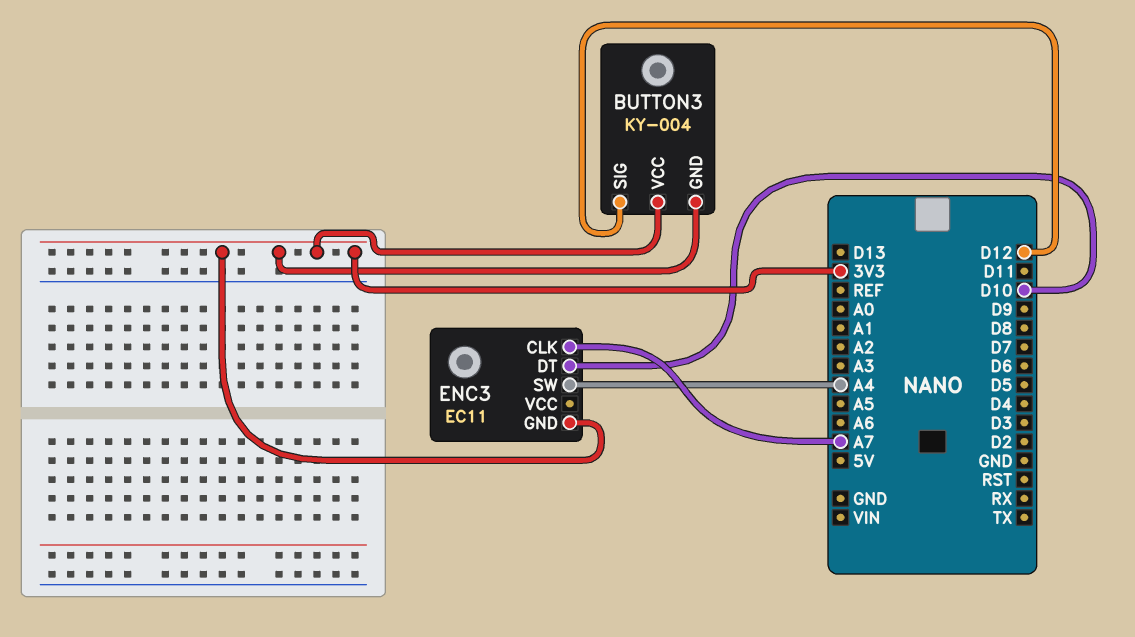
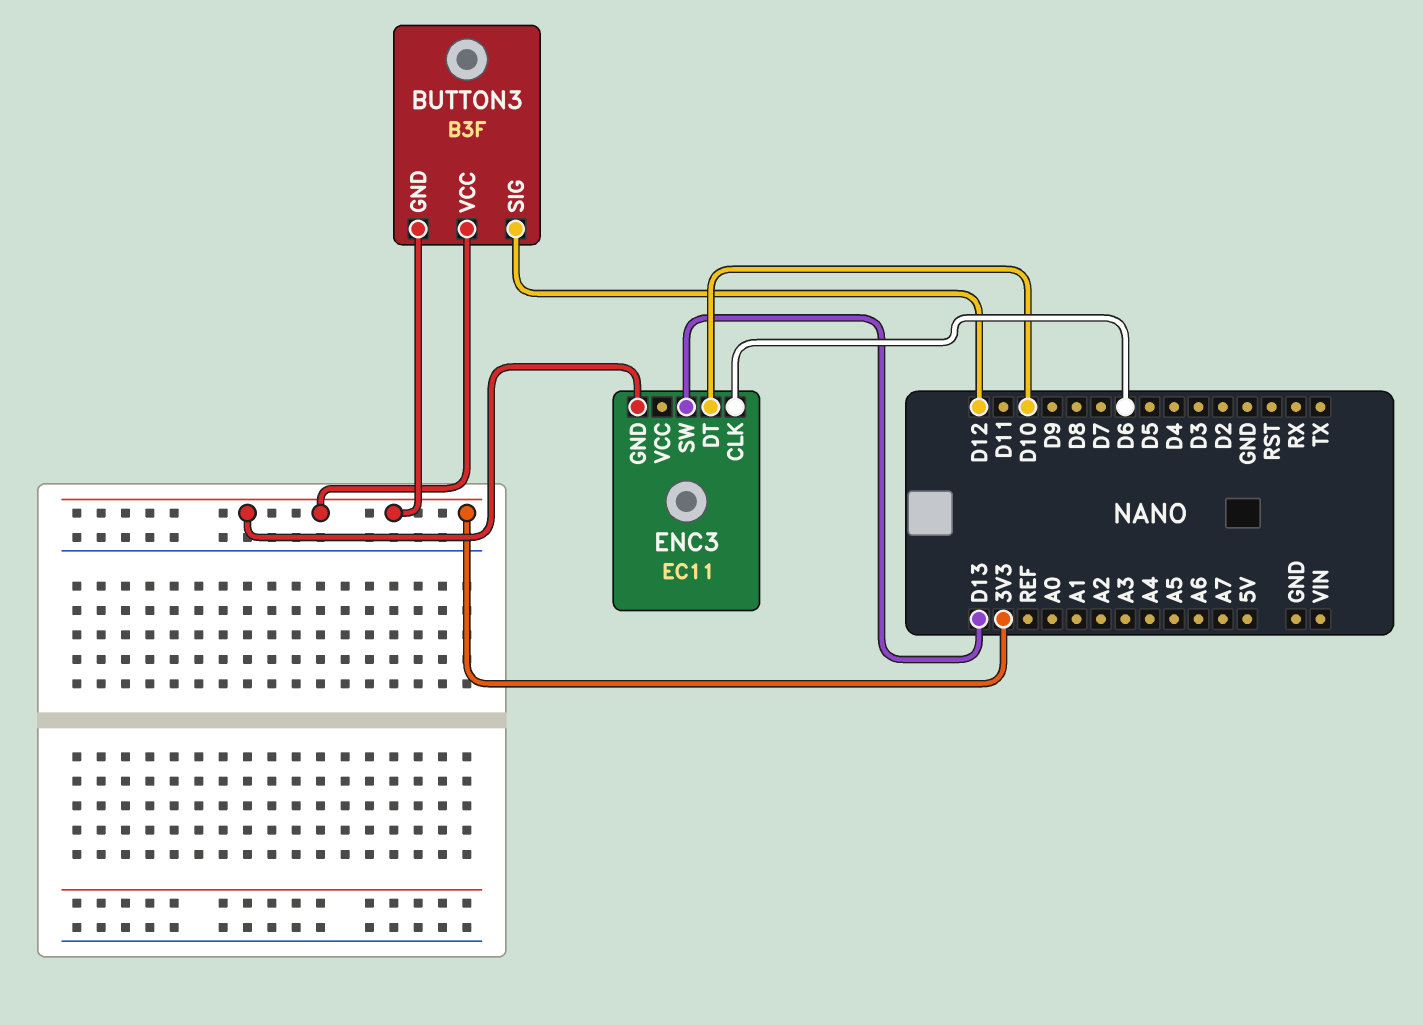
BUTTON3: KY-004 -> B3F
ENC3 pin CLK: A7 -> D6
ENC3 pin SW: A4 -> D13

